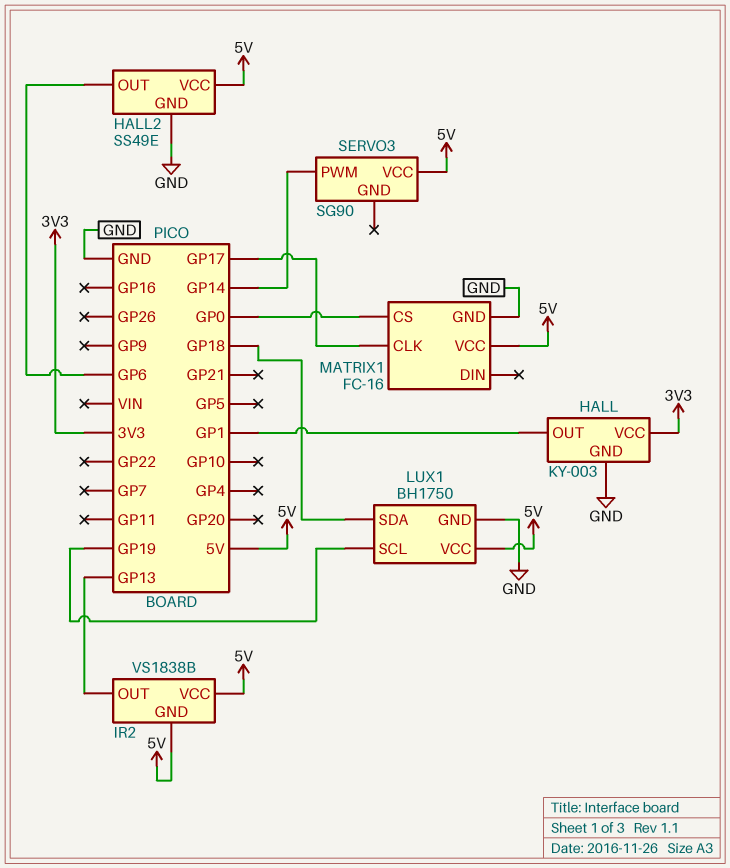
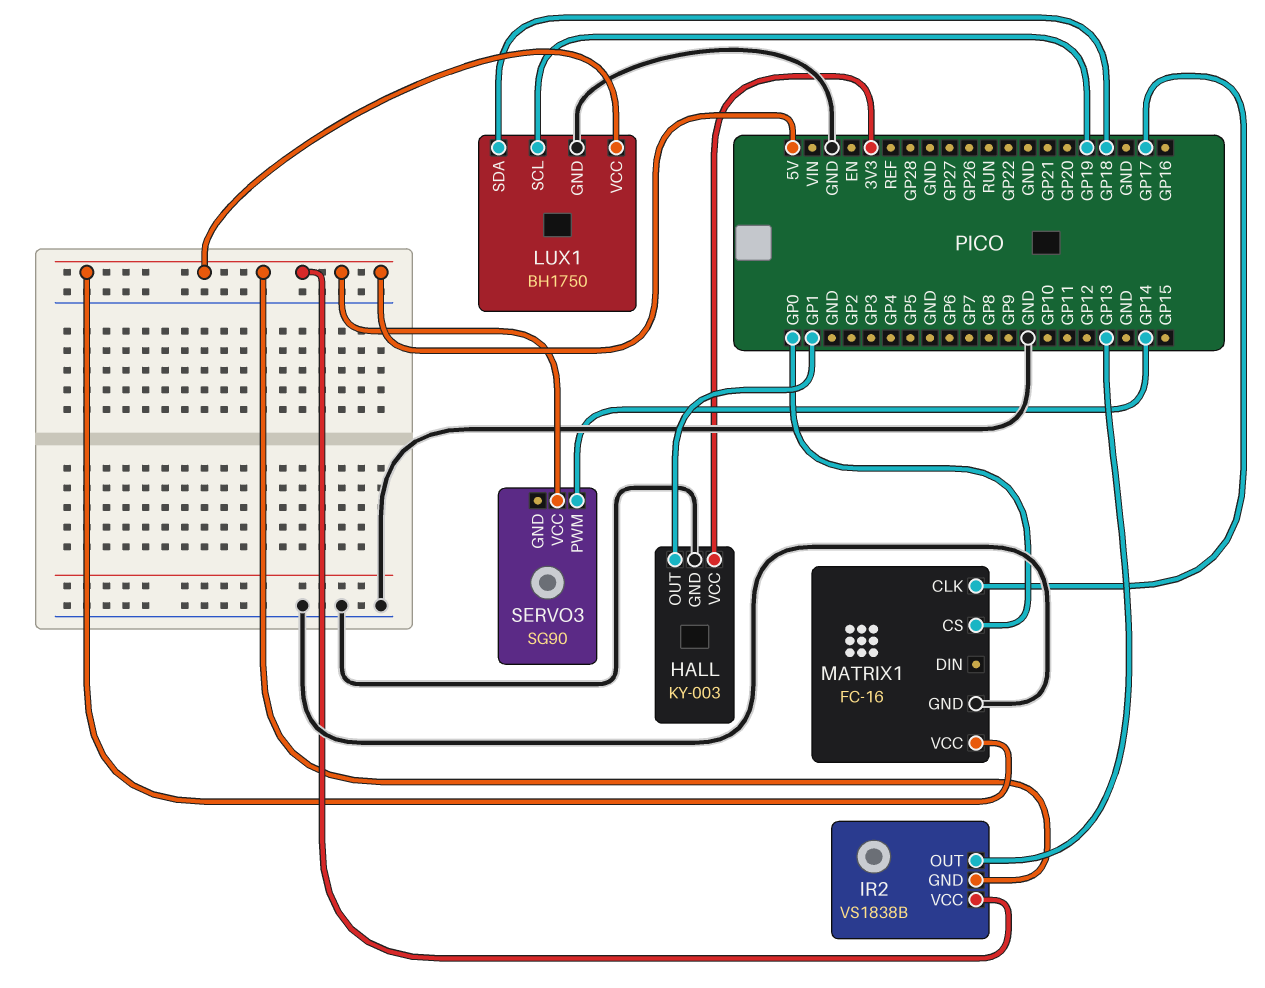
HALL2: SS49E -> none
HALL2 pin GND: GND -> none
HALL2 pin OUT: GP6 -> none
HALL2 pin VCC: 5V -> none

